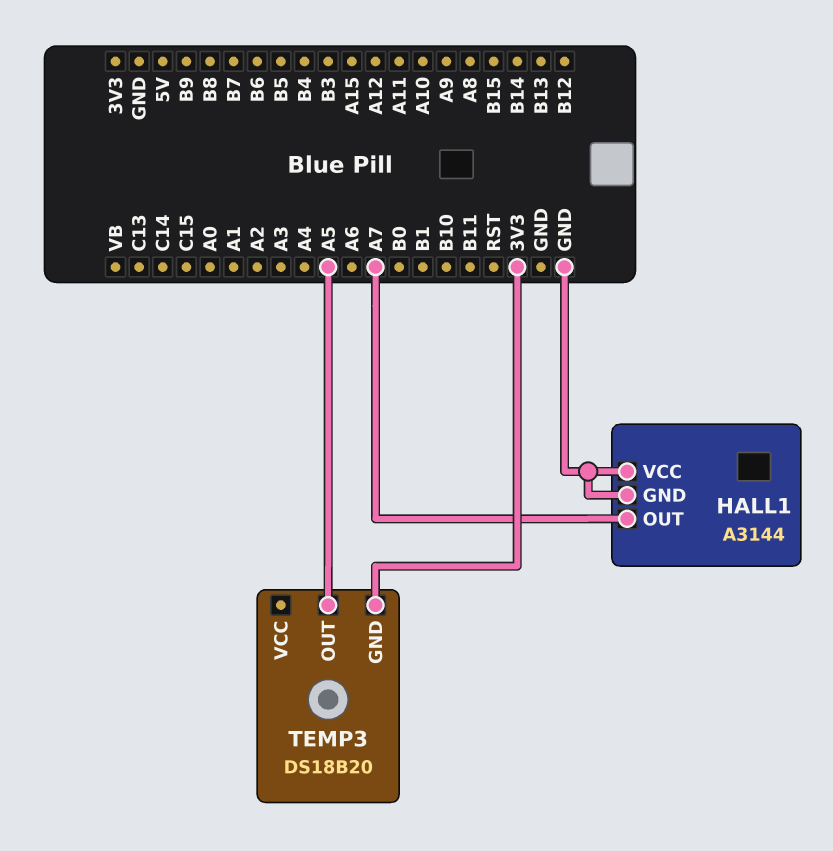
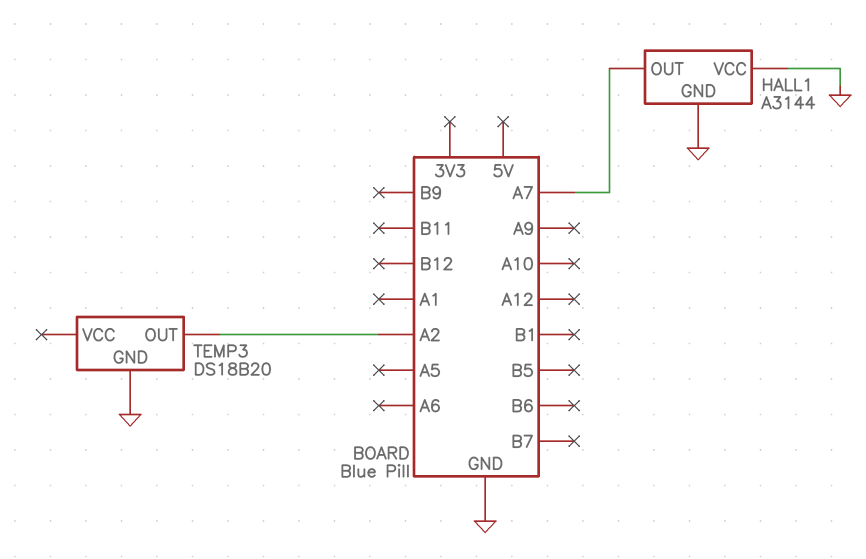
TEMP3 pin GND: 3V3 -> GND
TEMP3 pin OUT: A5 -> A2

